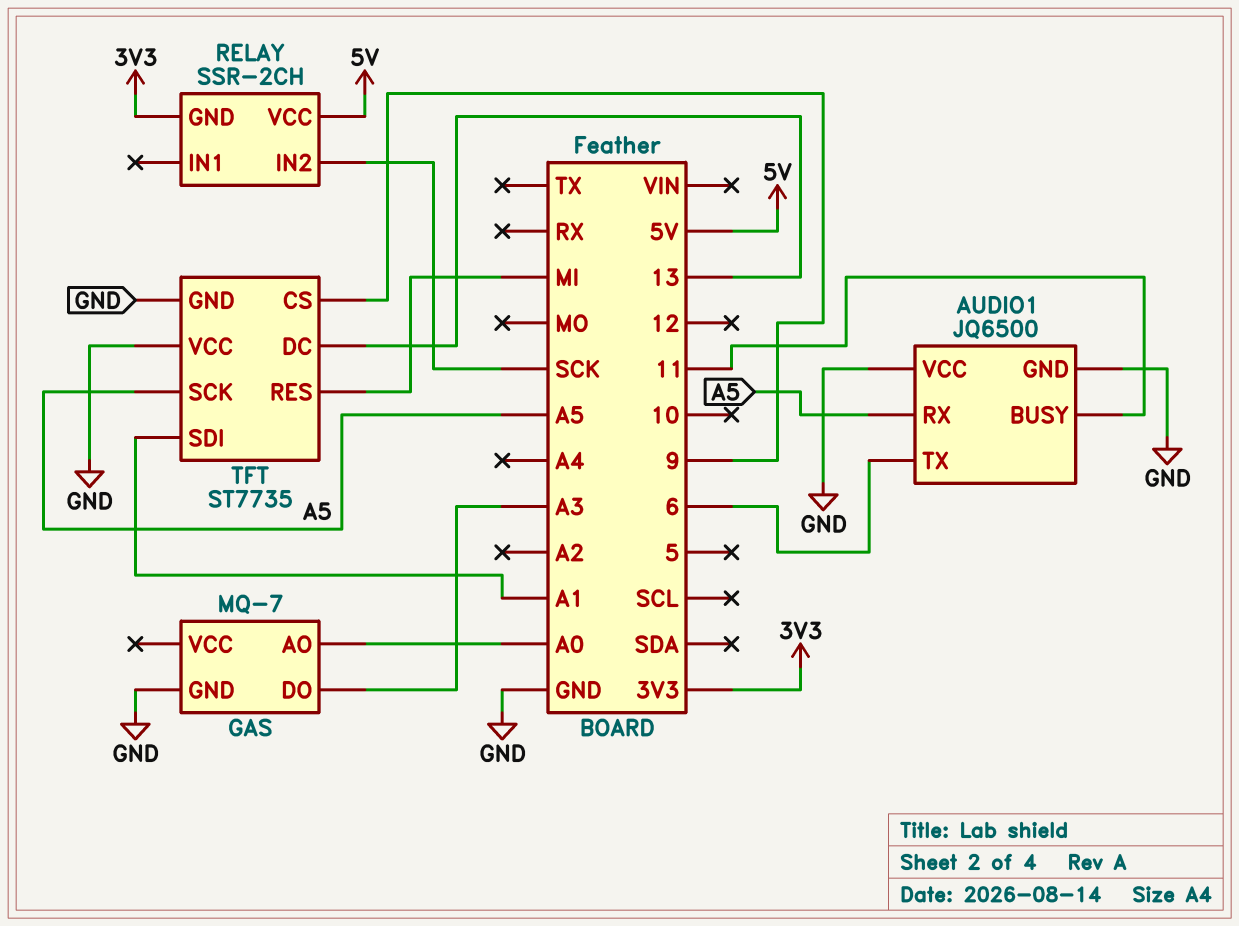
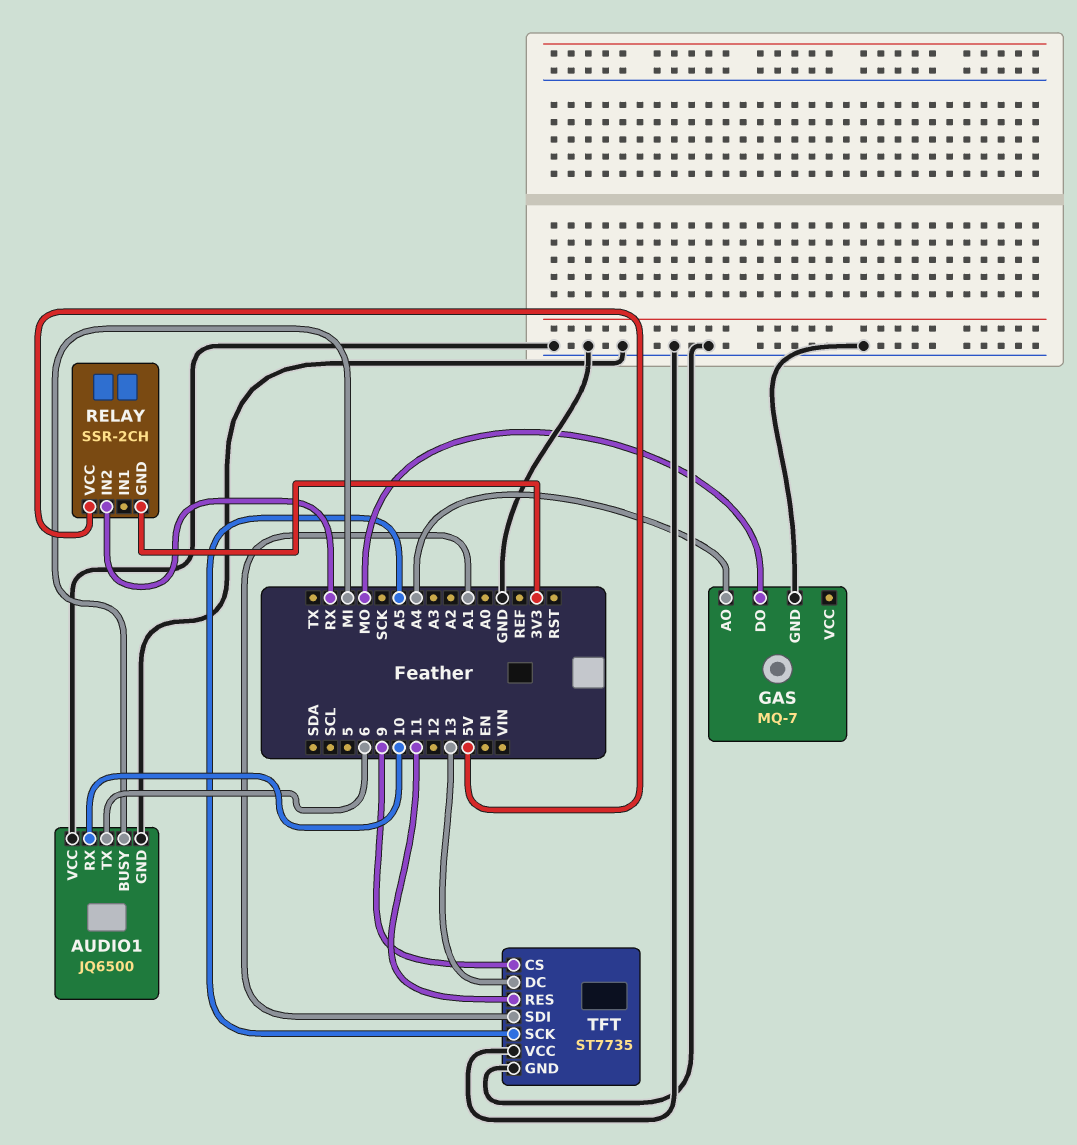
AUDIO1 pin BUSY: 11 -> MI
AUDIO1 pin RX: A5 -> 10
GAS pin AO: A0 -> A4
GAS pin DO: A3 -> MO
RELAY pin IN2: SCK -> RX
TFT pin RES: MI -> 11

